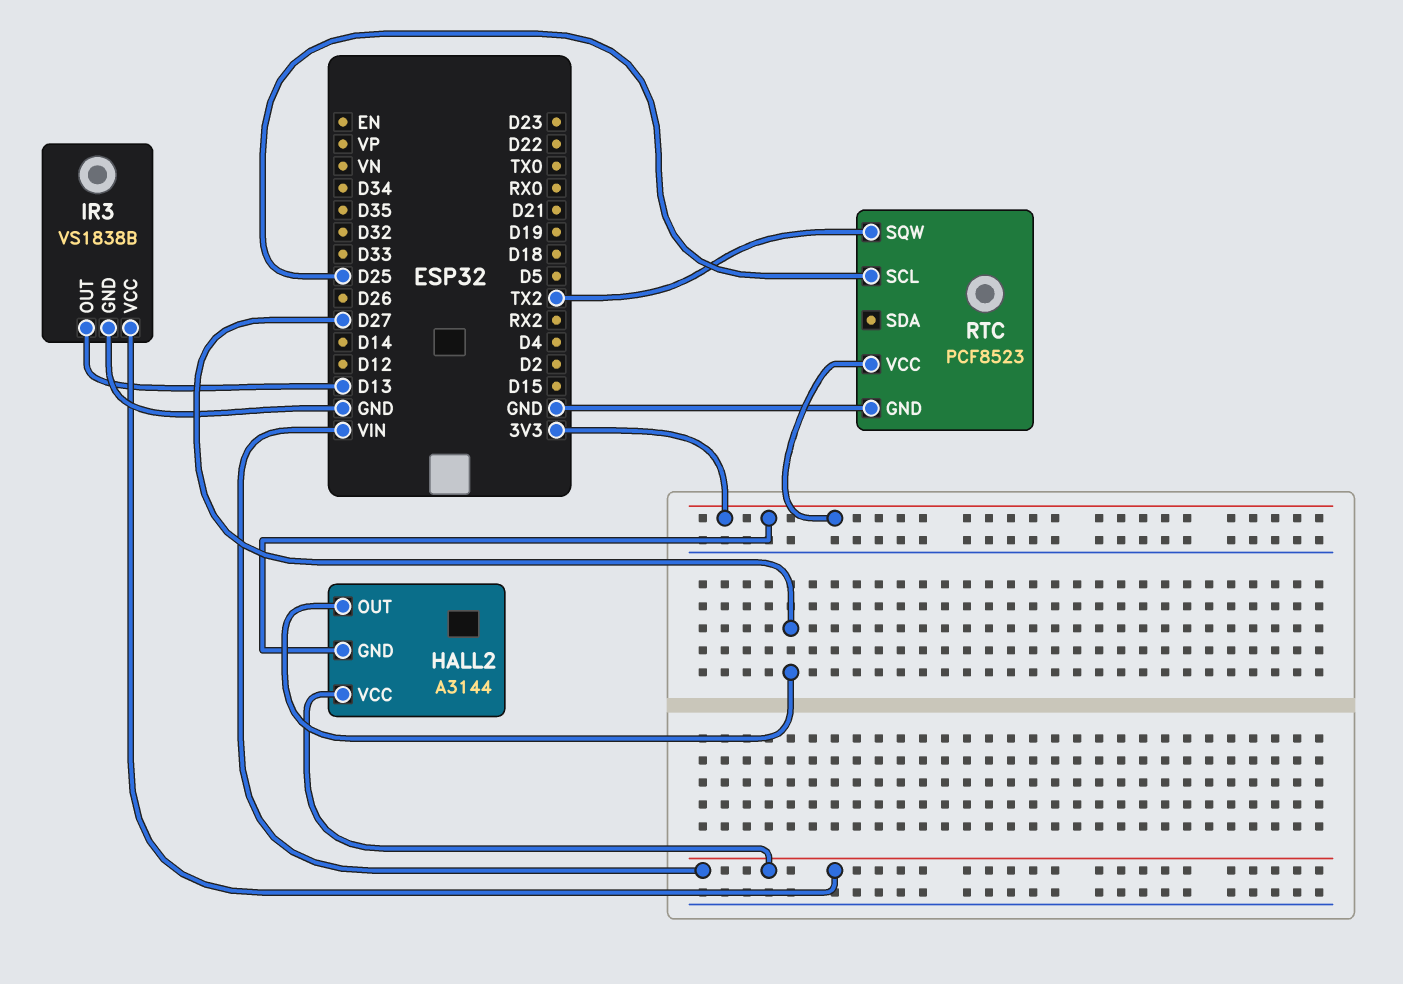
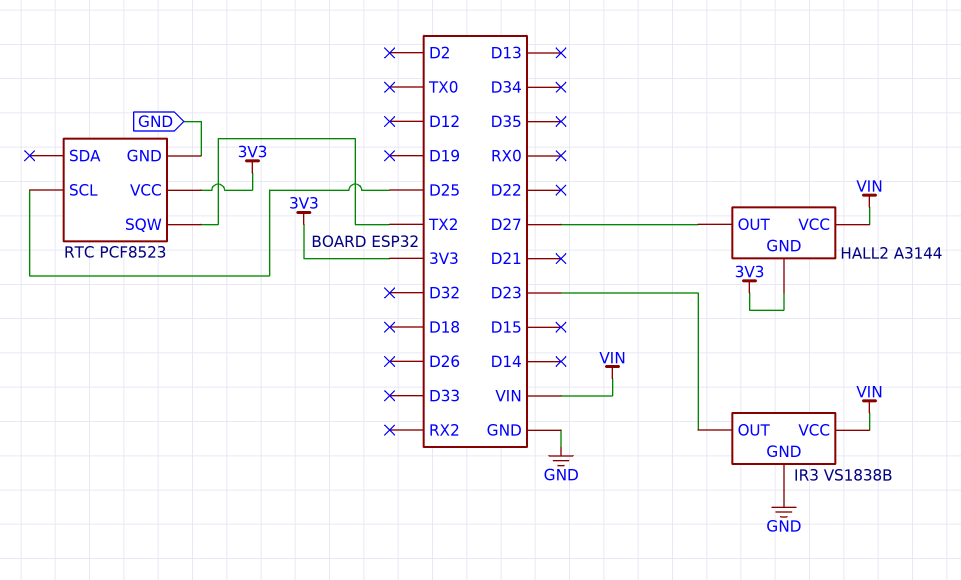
IR3 pin OUT: D13 -> D23

